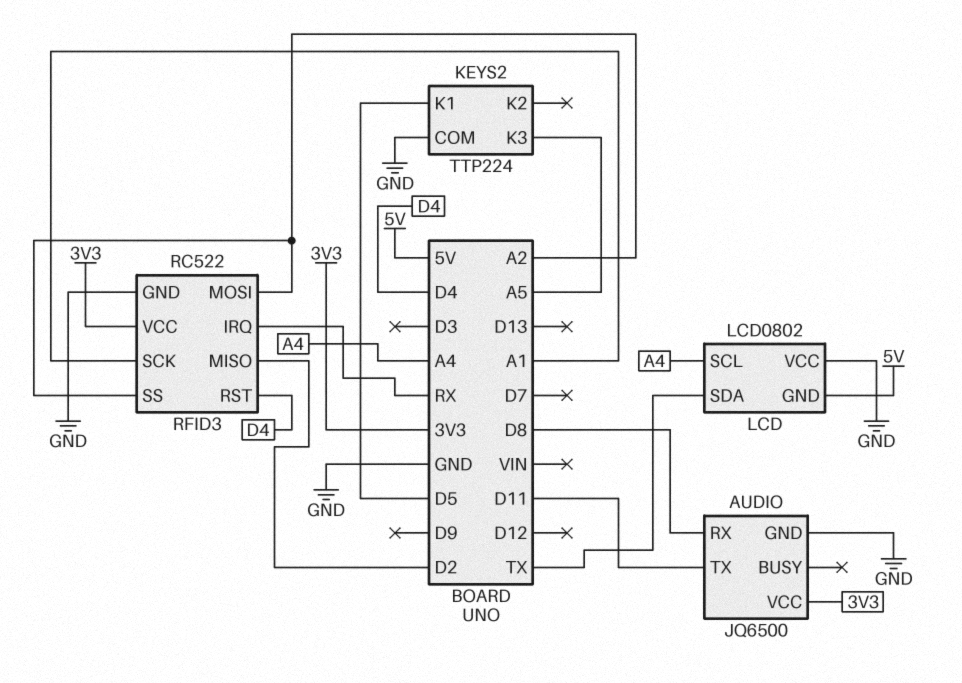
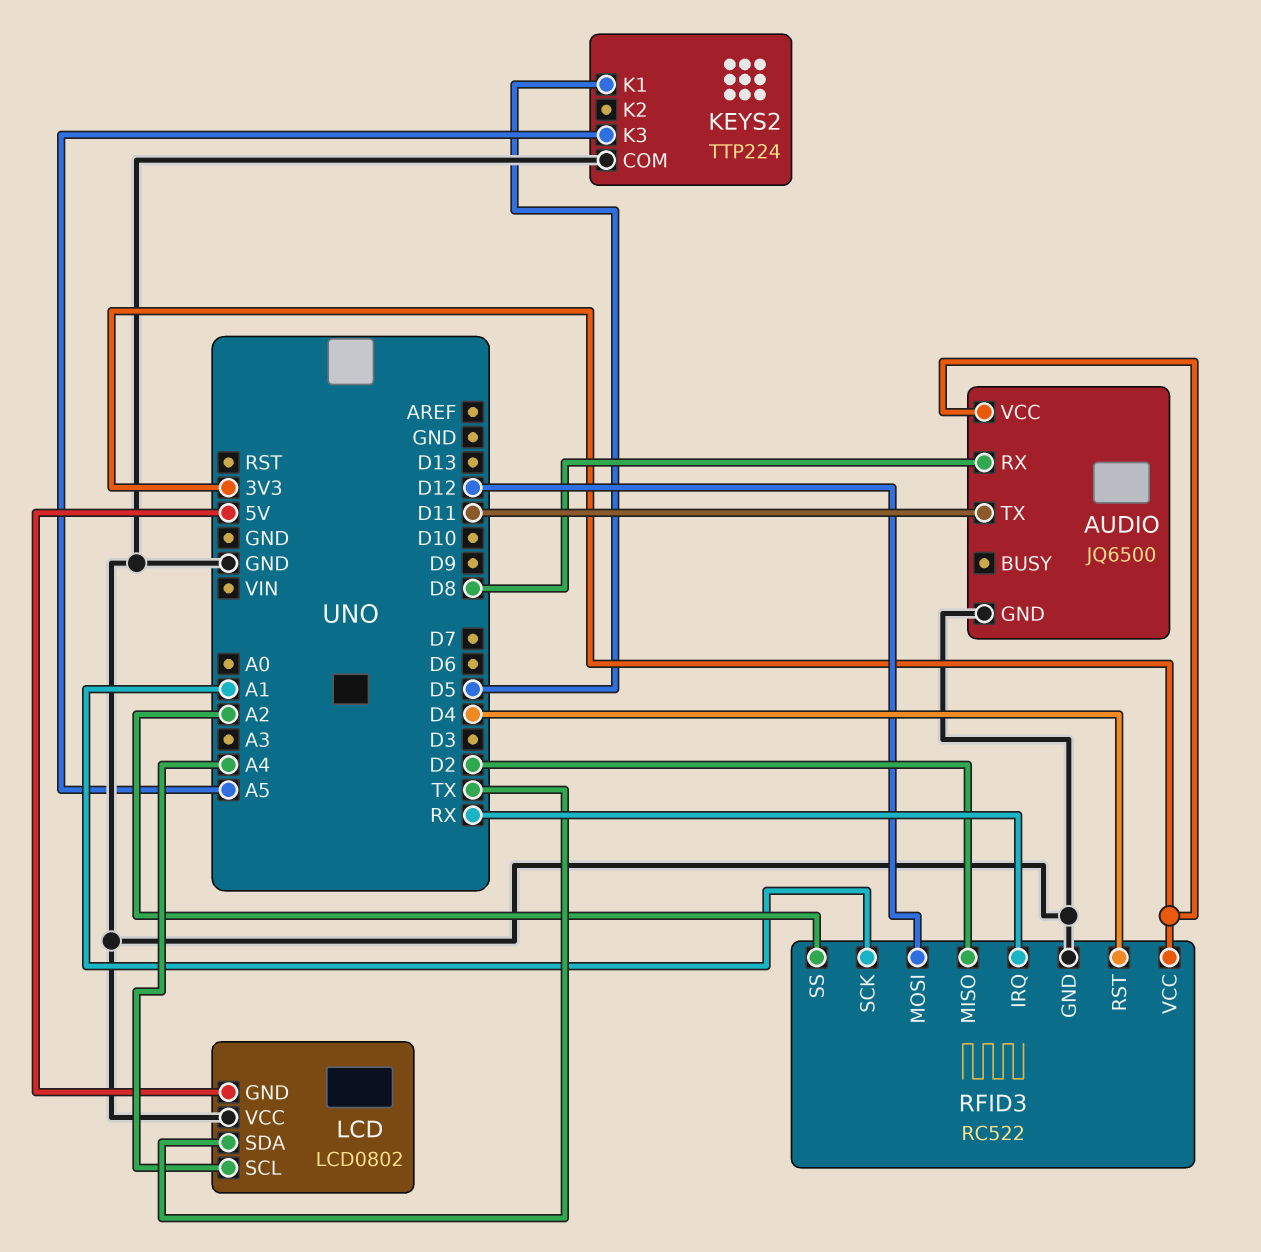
RFID3 pin MOSI: A2 -> D12

